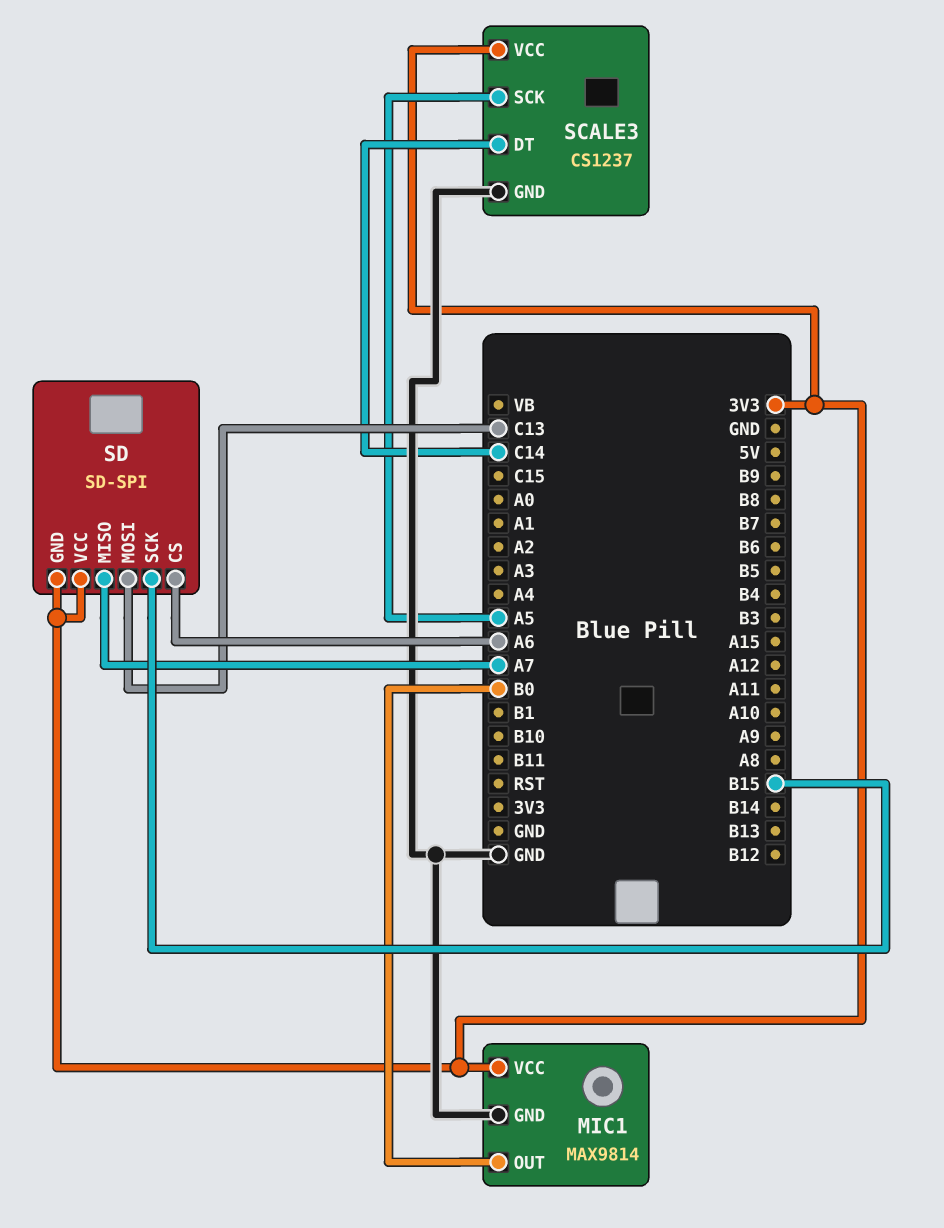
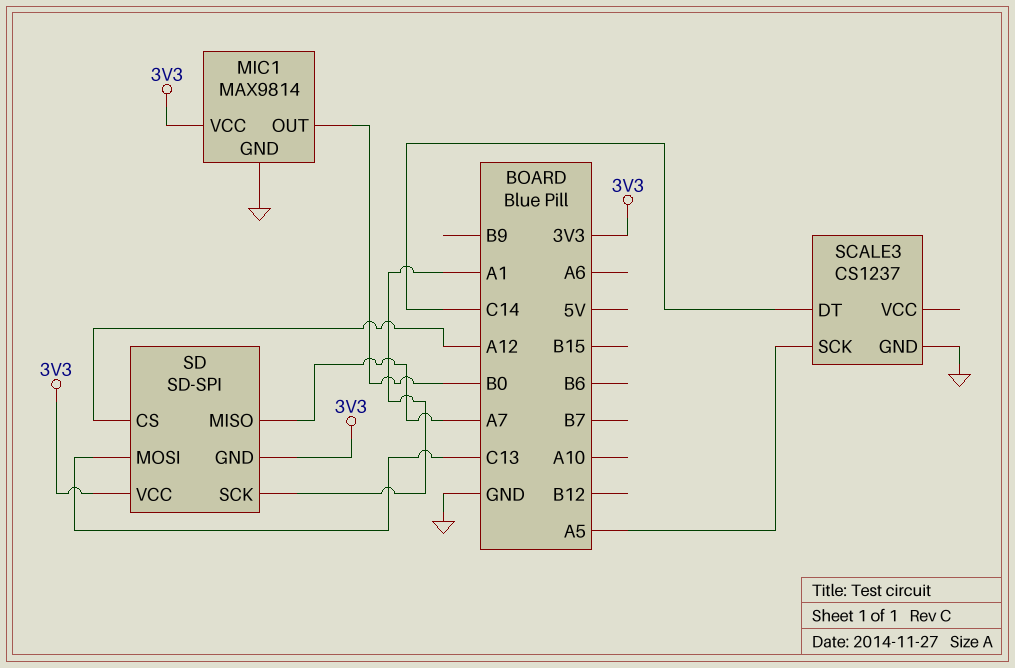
SCALE3 pin VCC: 3V3 -> none
SD pin CS: A6 -> A12
SD pin SCK: B15 -> A1

